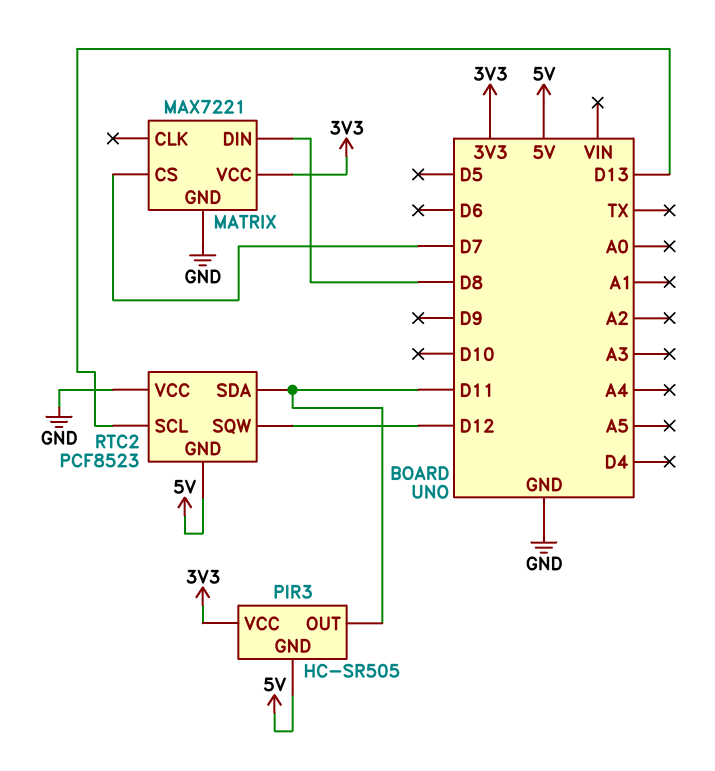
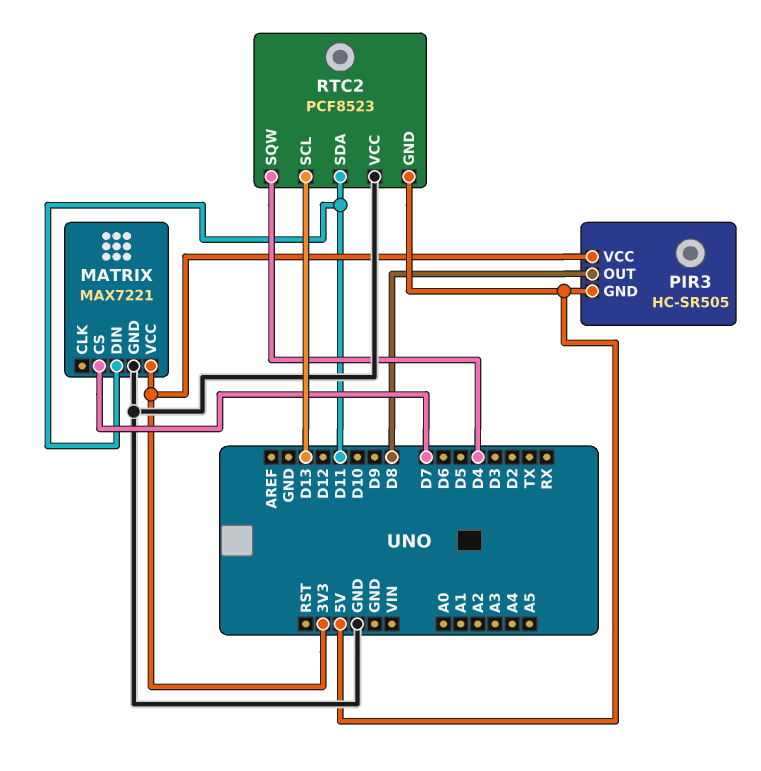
MATRIX pin DIN: D8 -> D11
PIR3 pin OUT: D11 -> D8
RTC2 pin SQW: D12 -> D4

